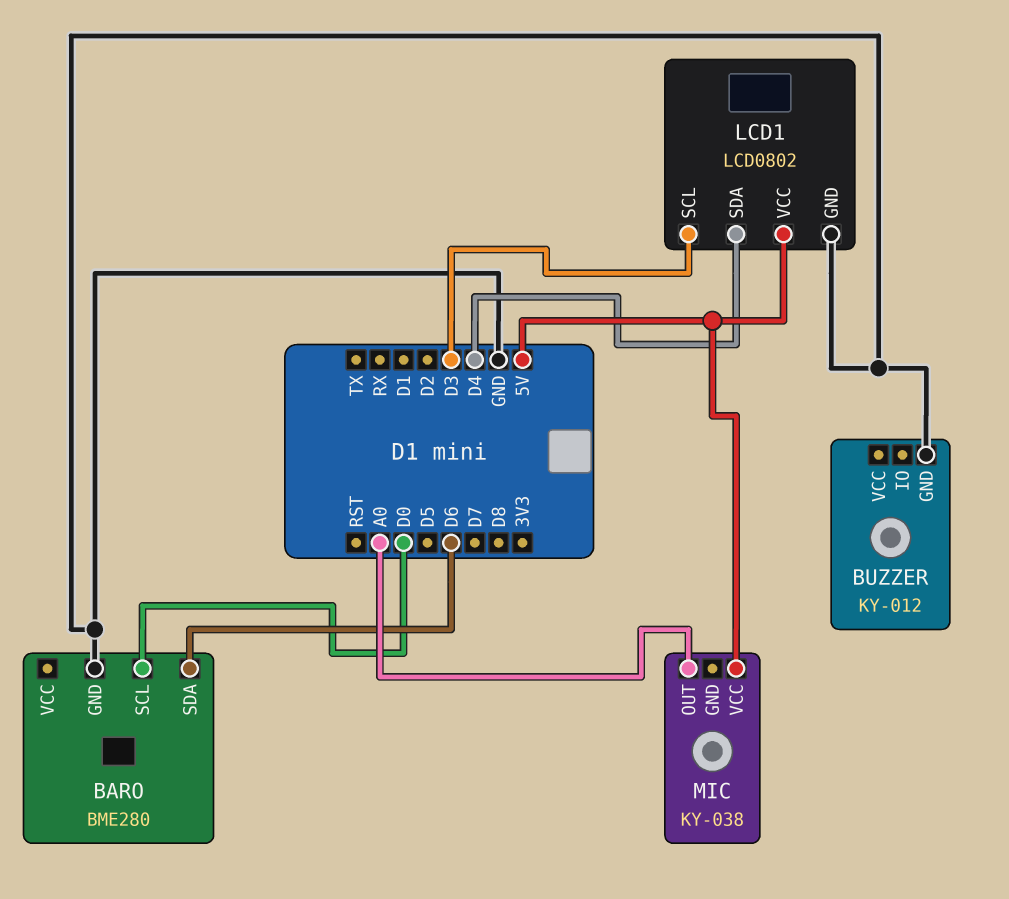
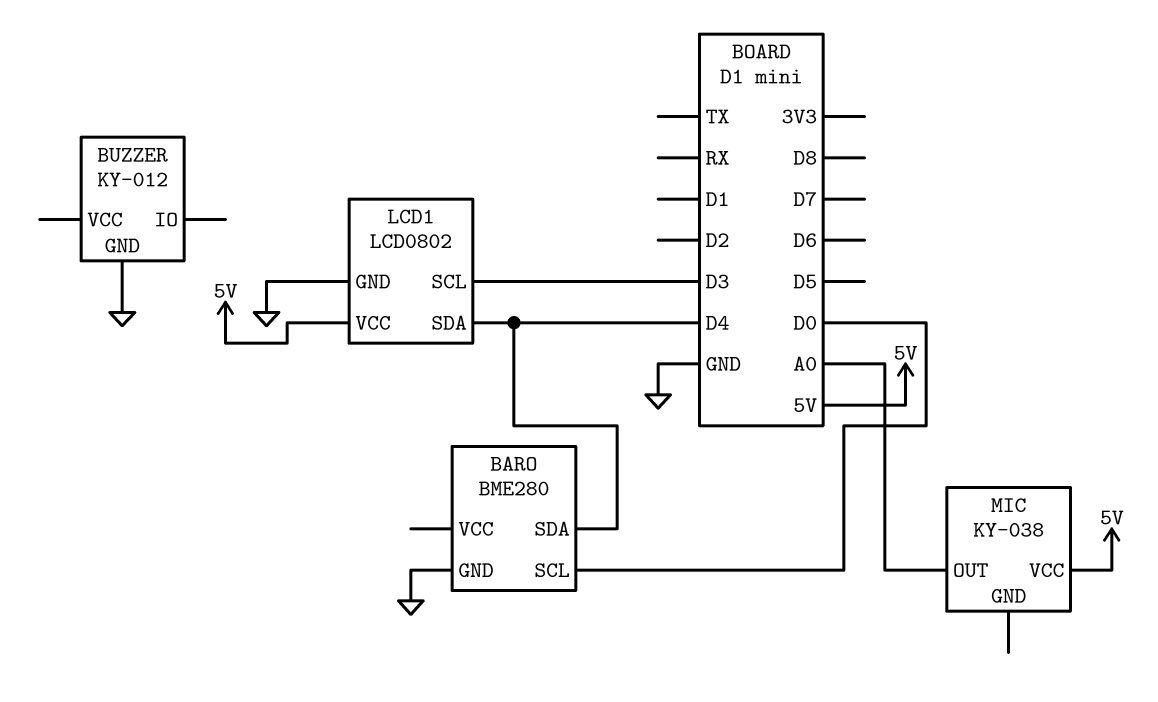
BARO pin SDA: D6 -> D4

